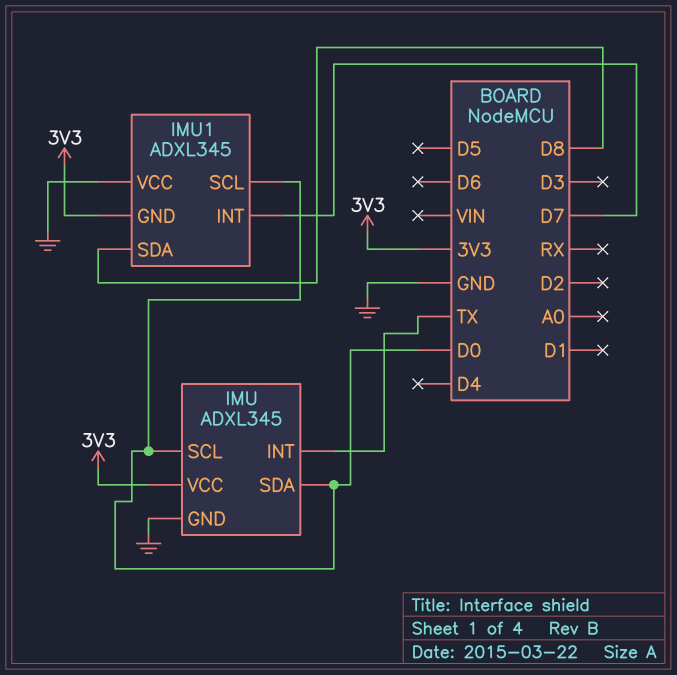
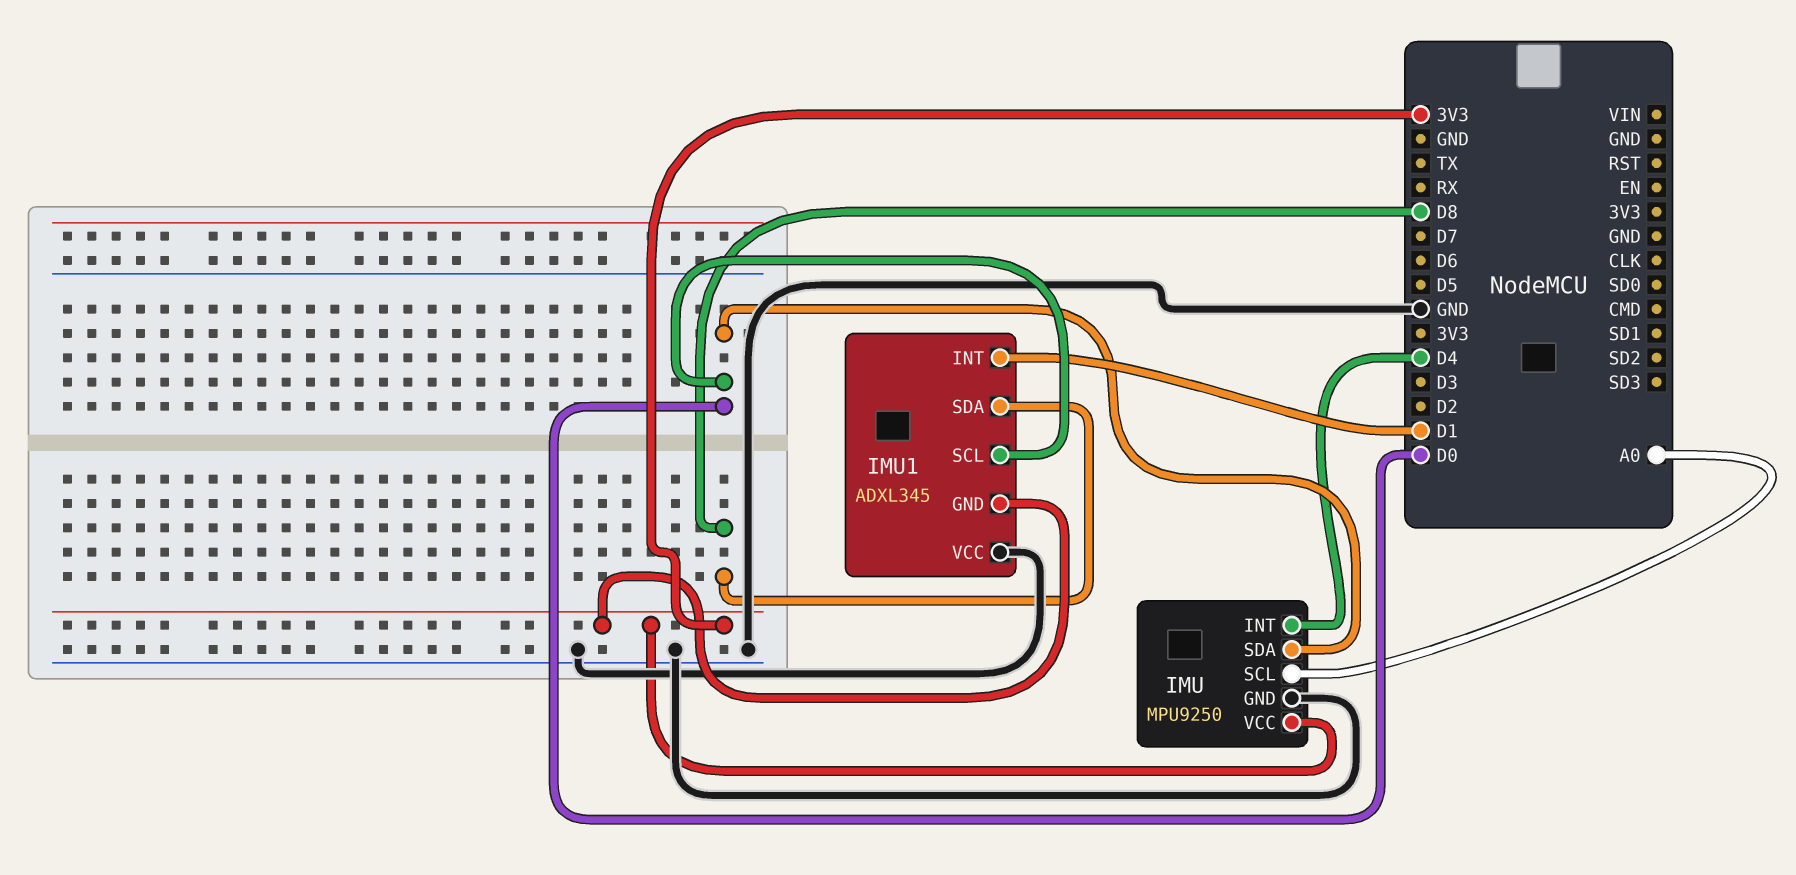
IMU: ADXL345 -> MPU9250
IMU pin INT: TX -> D4
IMU pin SCL: D0 -> A0
IMU1 pin INT: D7 -> D1

